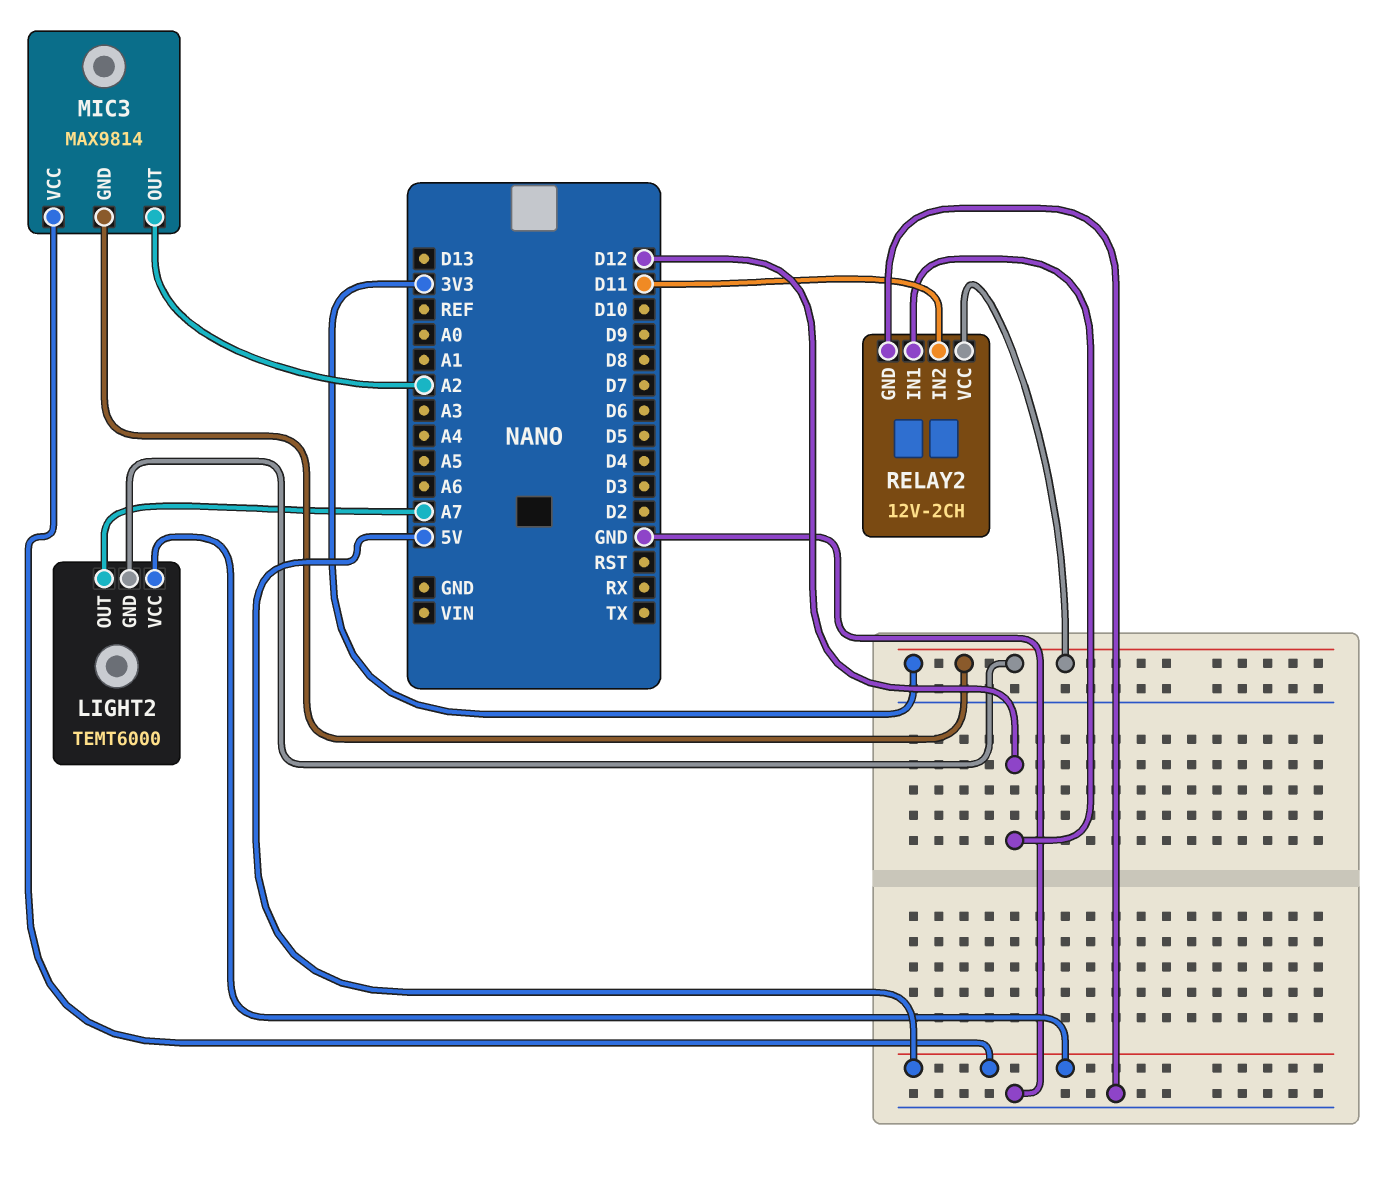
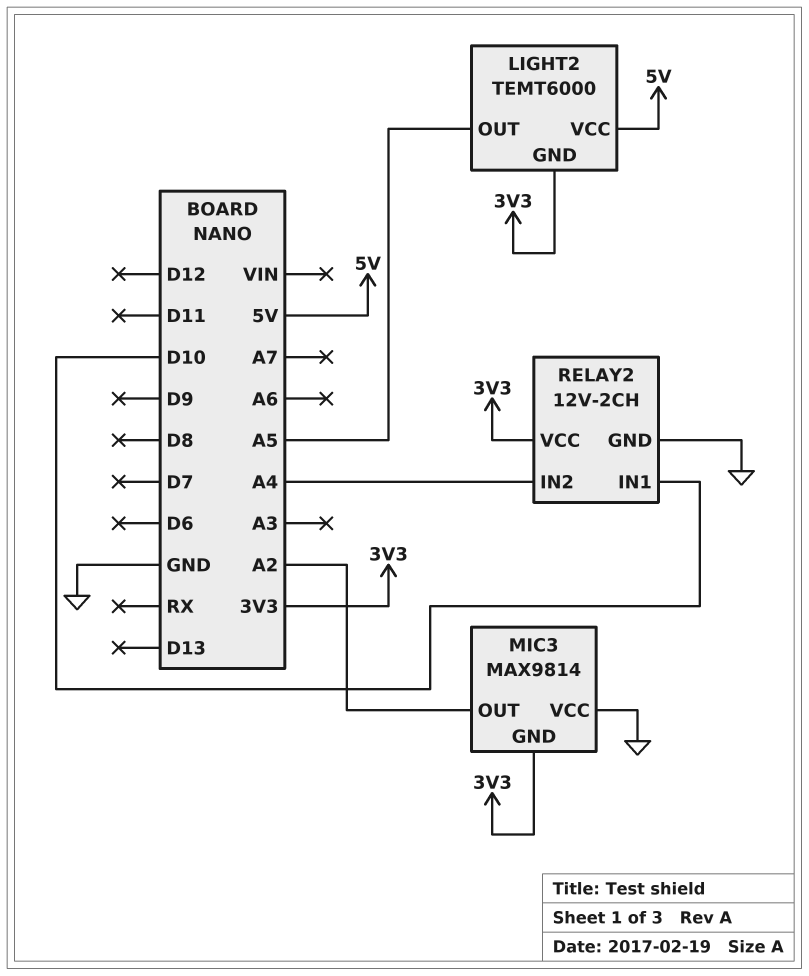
LIGHT2 pin OUT: A7 -> A5
MIC3 pin VCC: 5V -> GND
RELAY2 pin IN1: D12 -> D10
RELAY2 pin IN2: D11 -> A4

